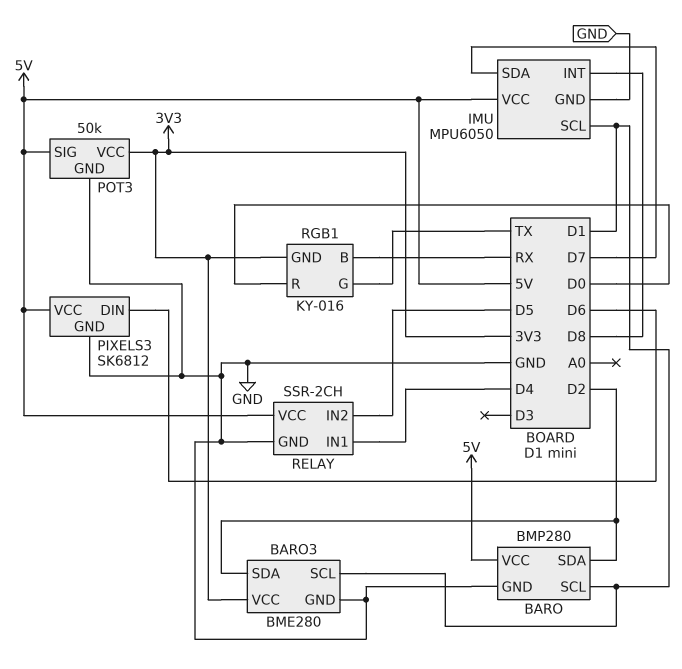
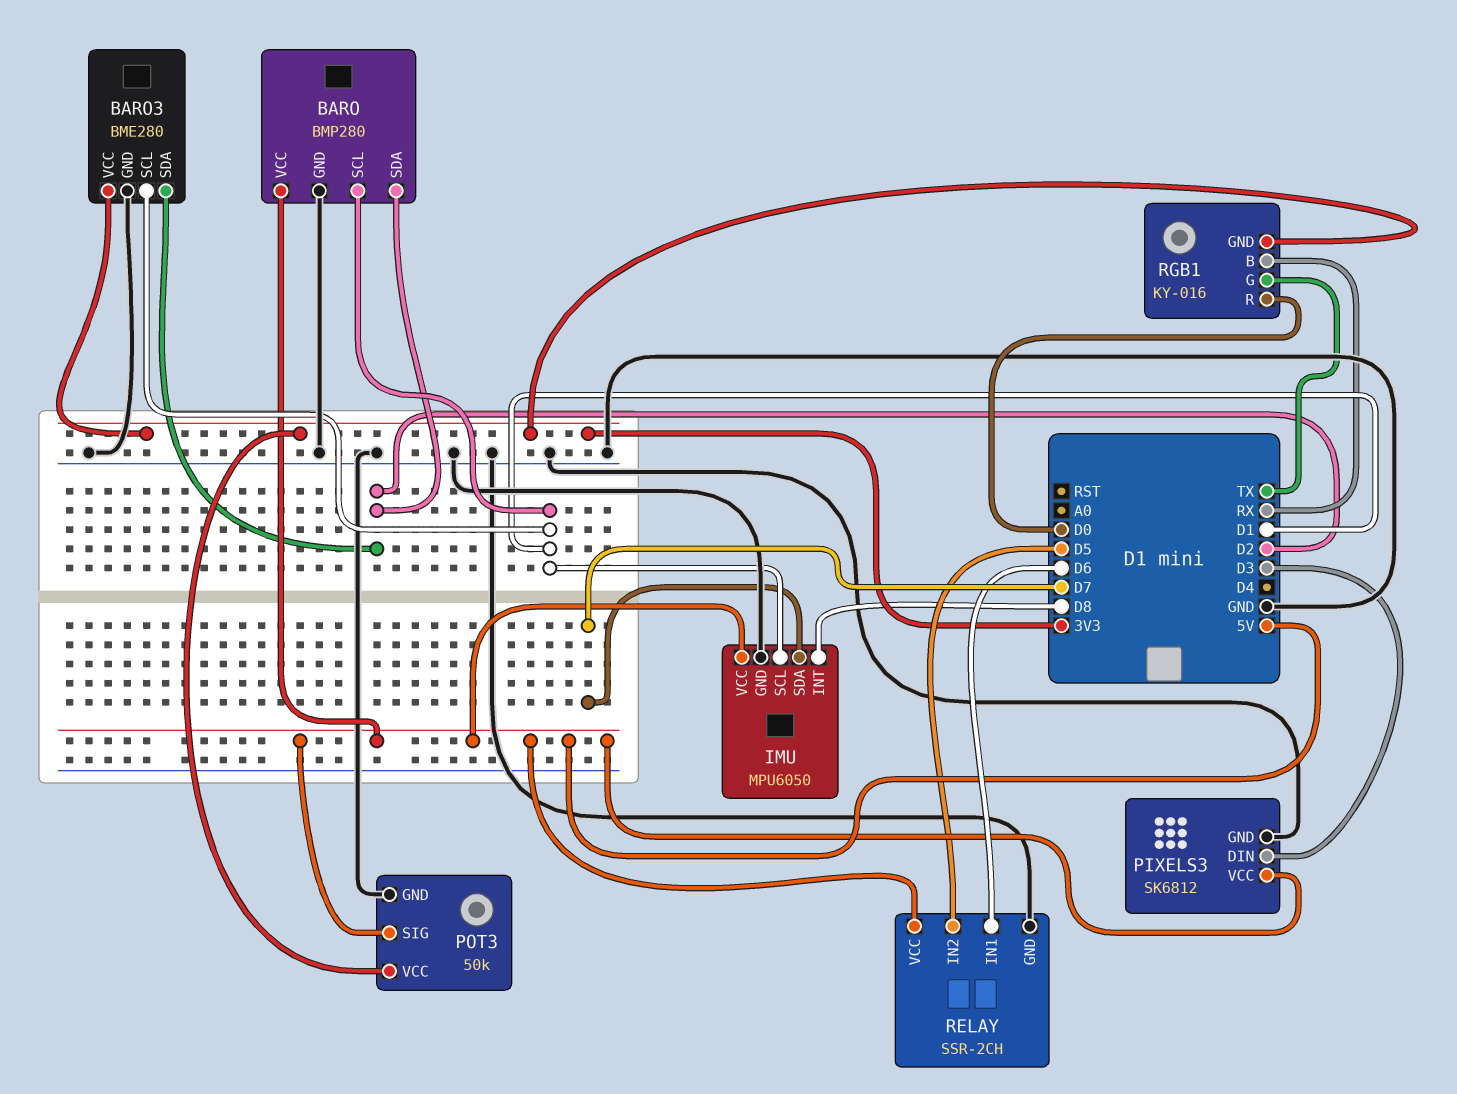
PIXELS3 pin DIN: D6 -> D3
RELAY pin IN1: D4 -> D6

